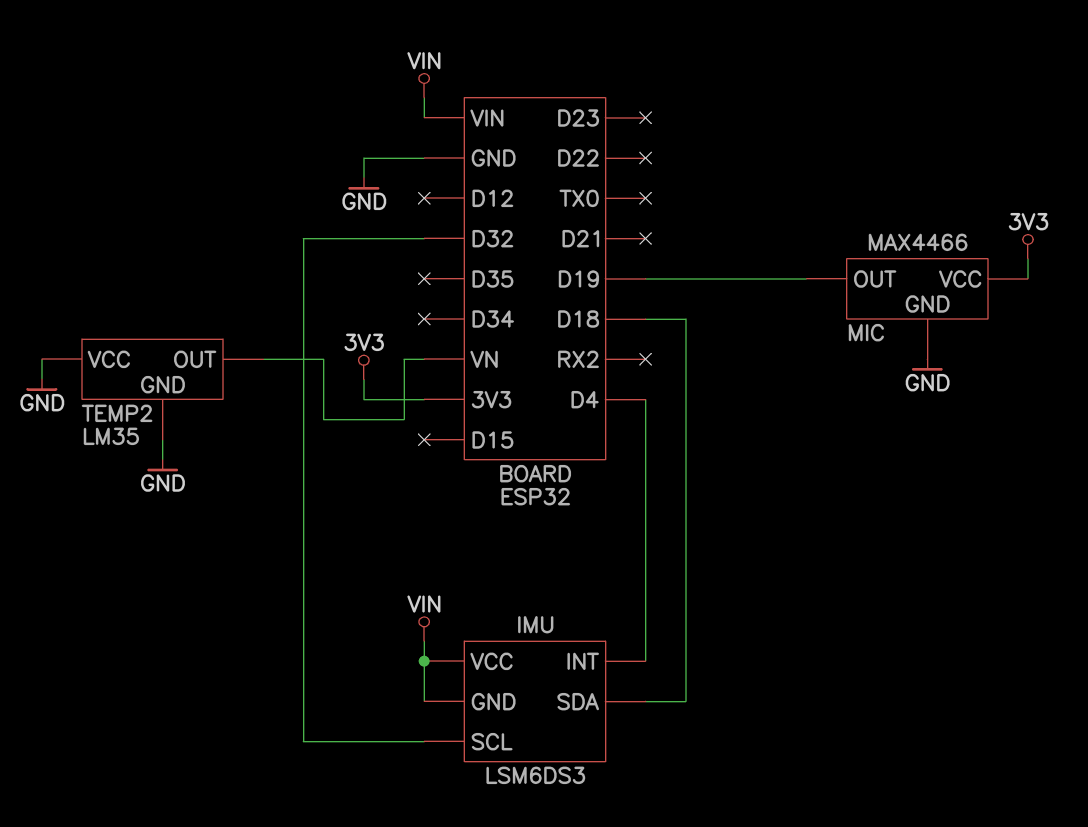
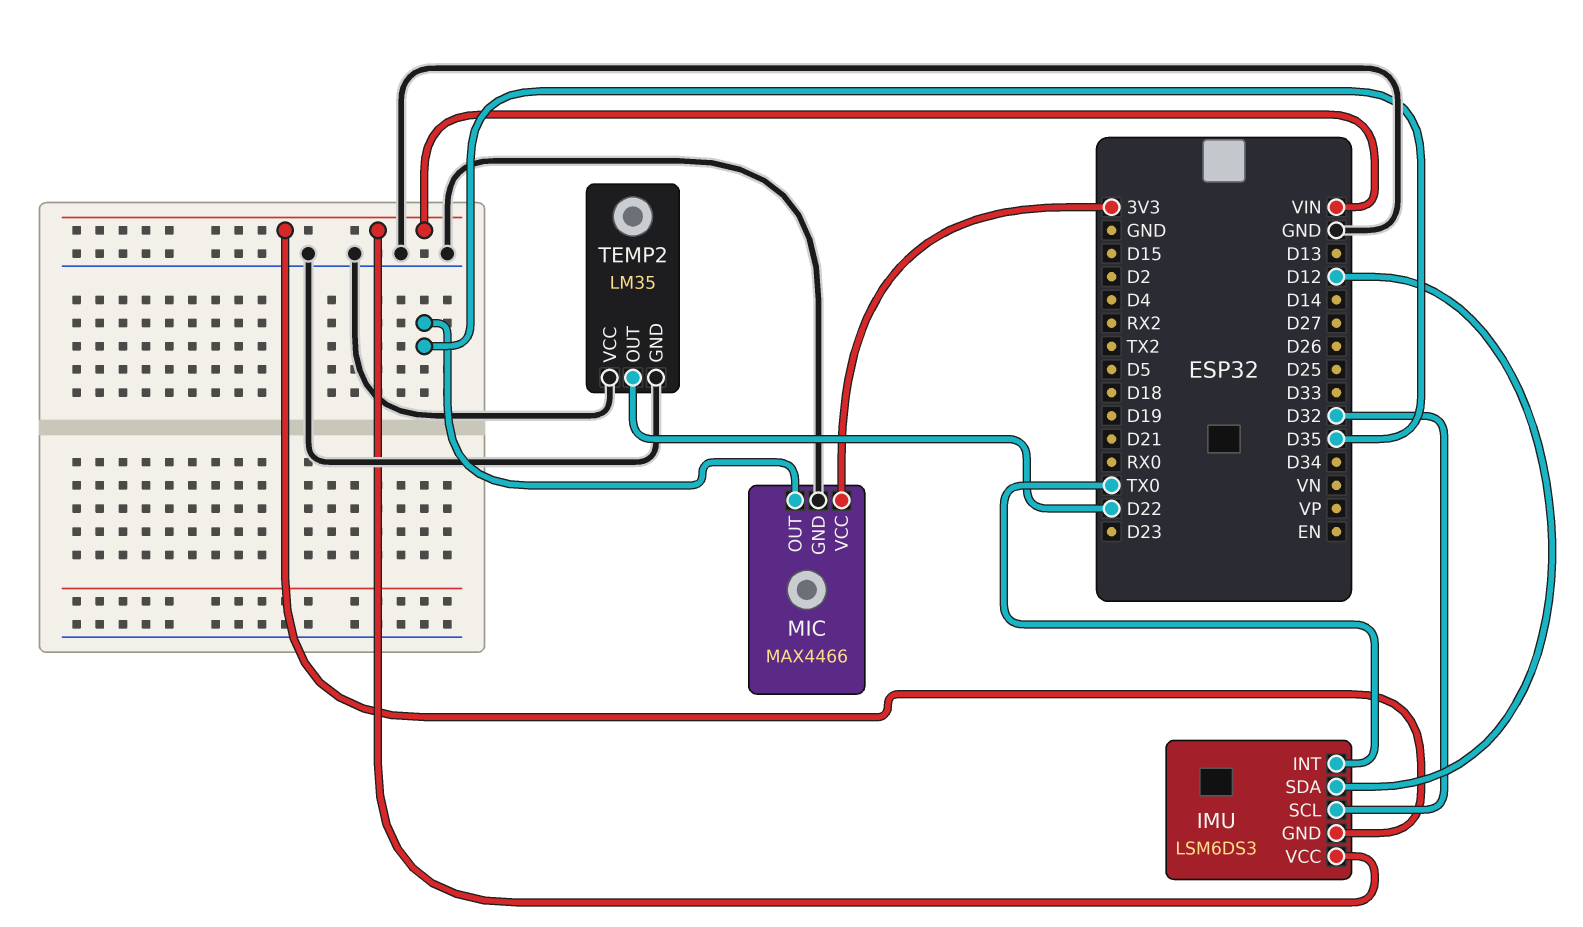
IMU pin INT: D4 -> TX0
IMU pin SDA: D18 -> D12
MIC pin OUT: D19 -> D35
TEMP2 pin OUT: VN -> D22

